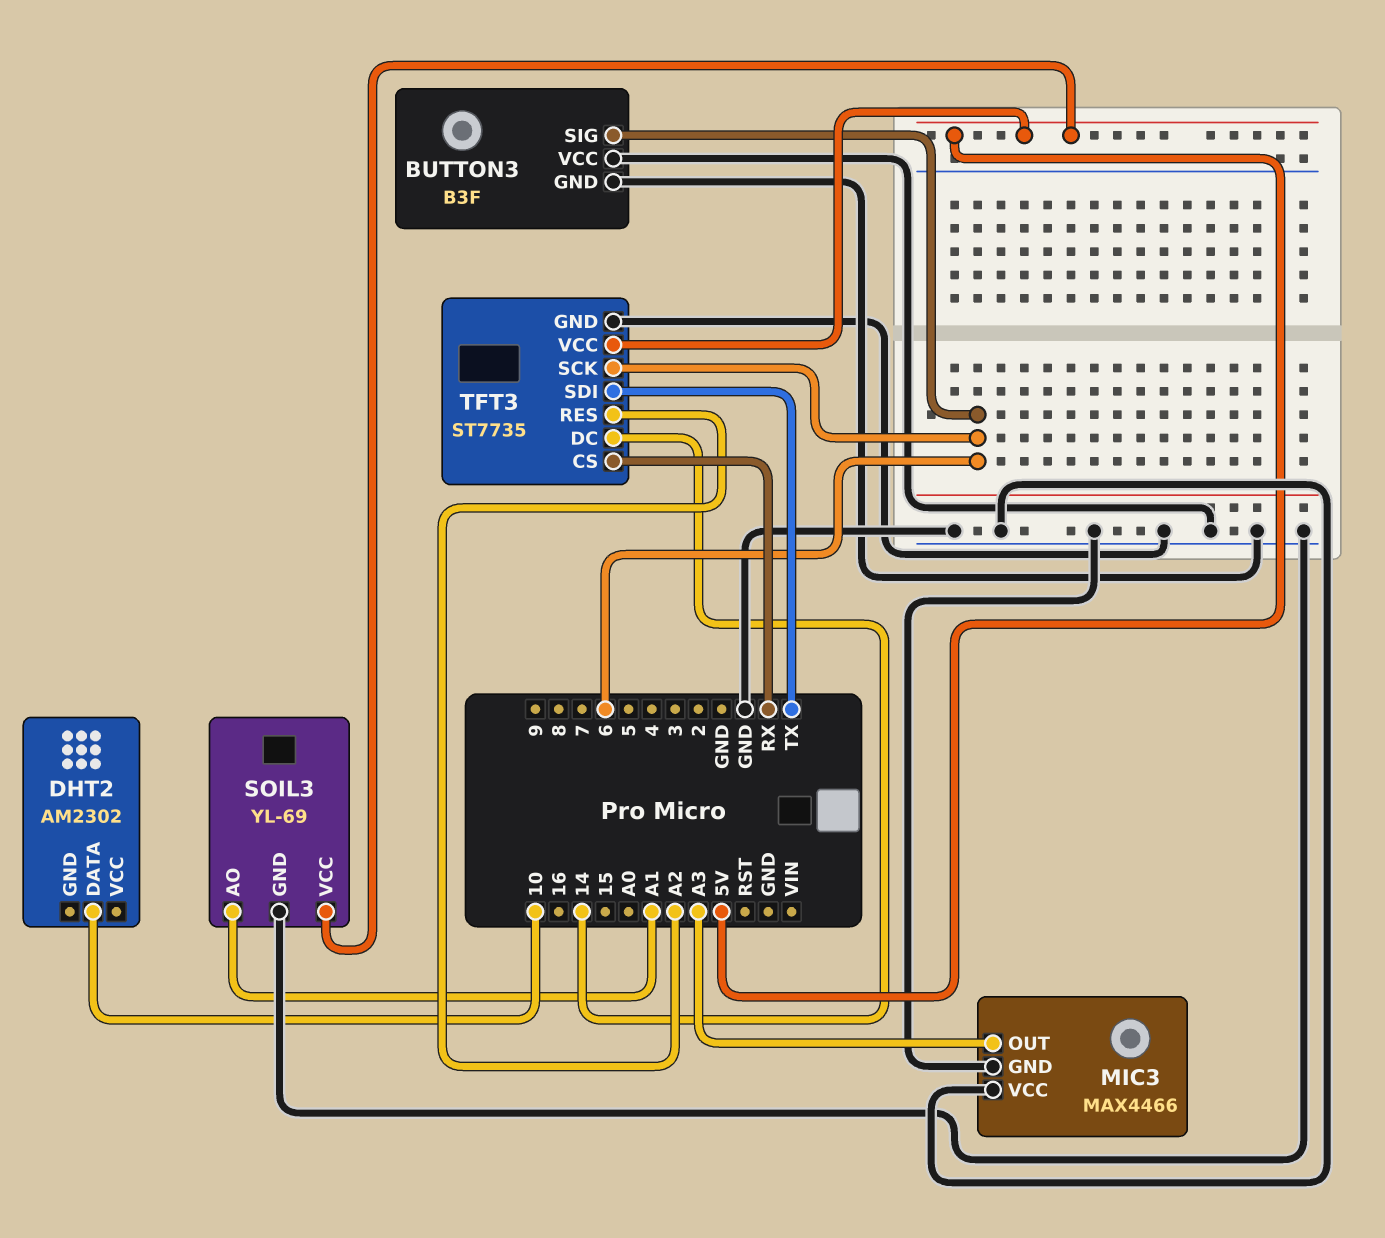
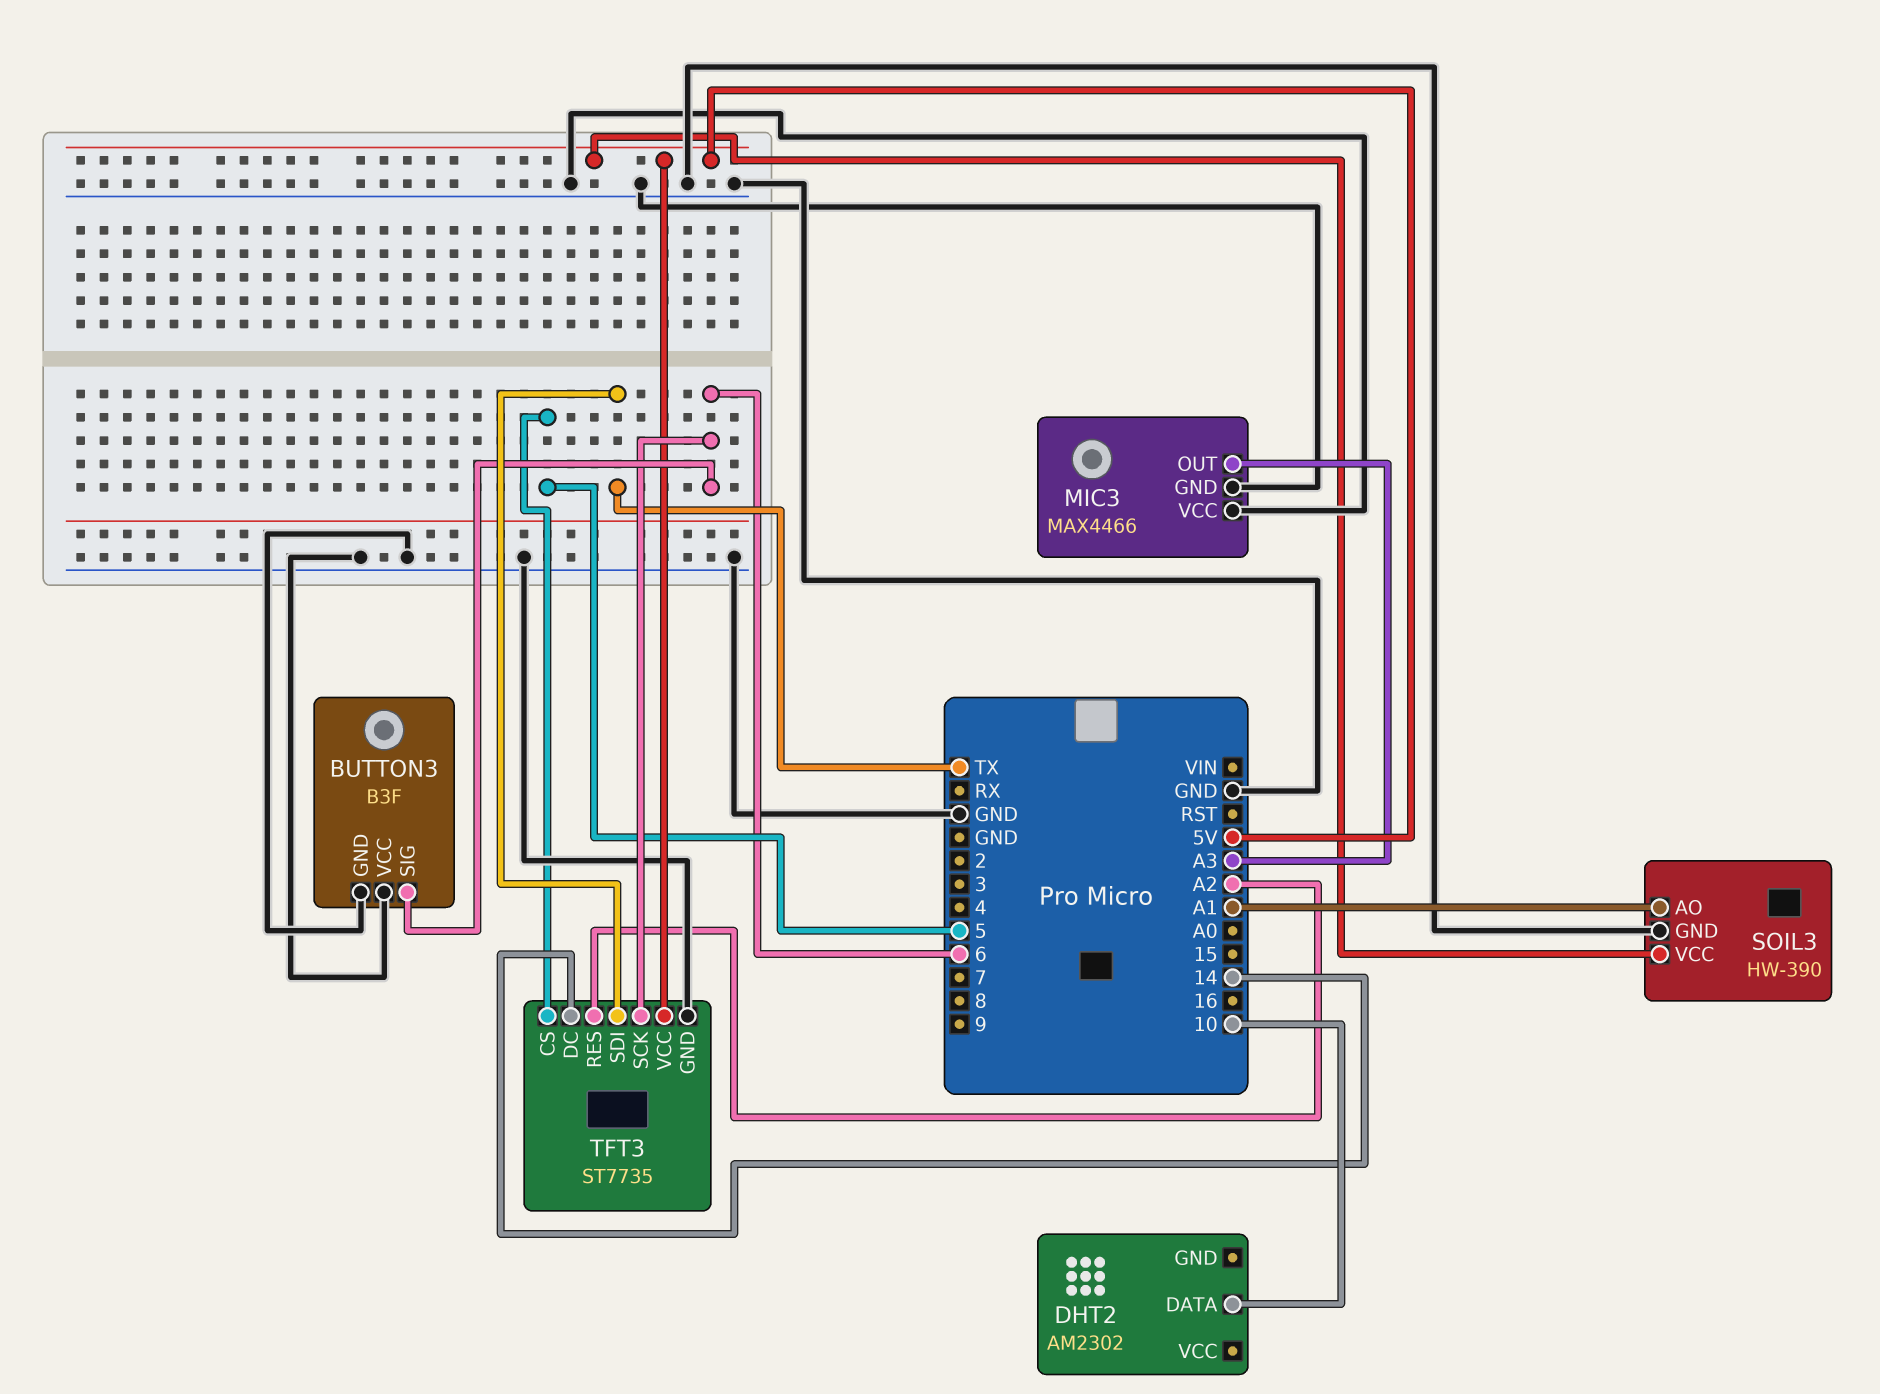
SOIL3: YL-69 -> HW-390
TFT3 pin CS: RX -> 5

